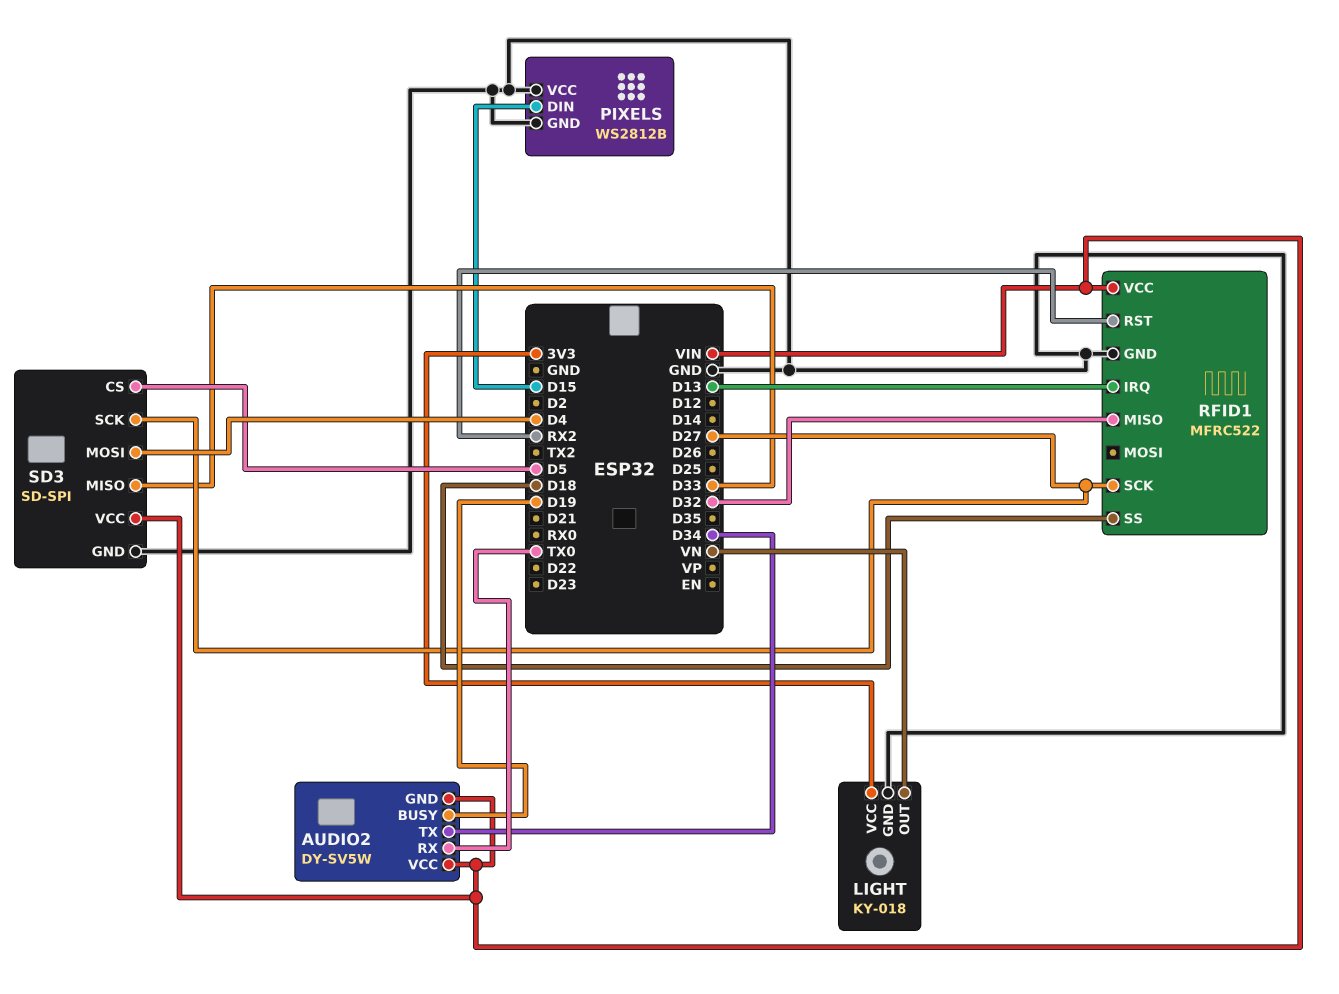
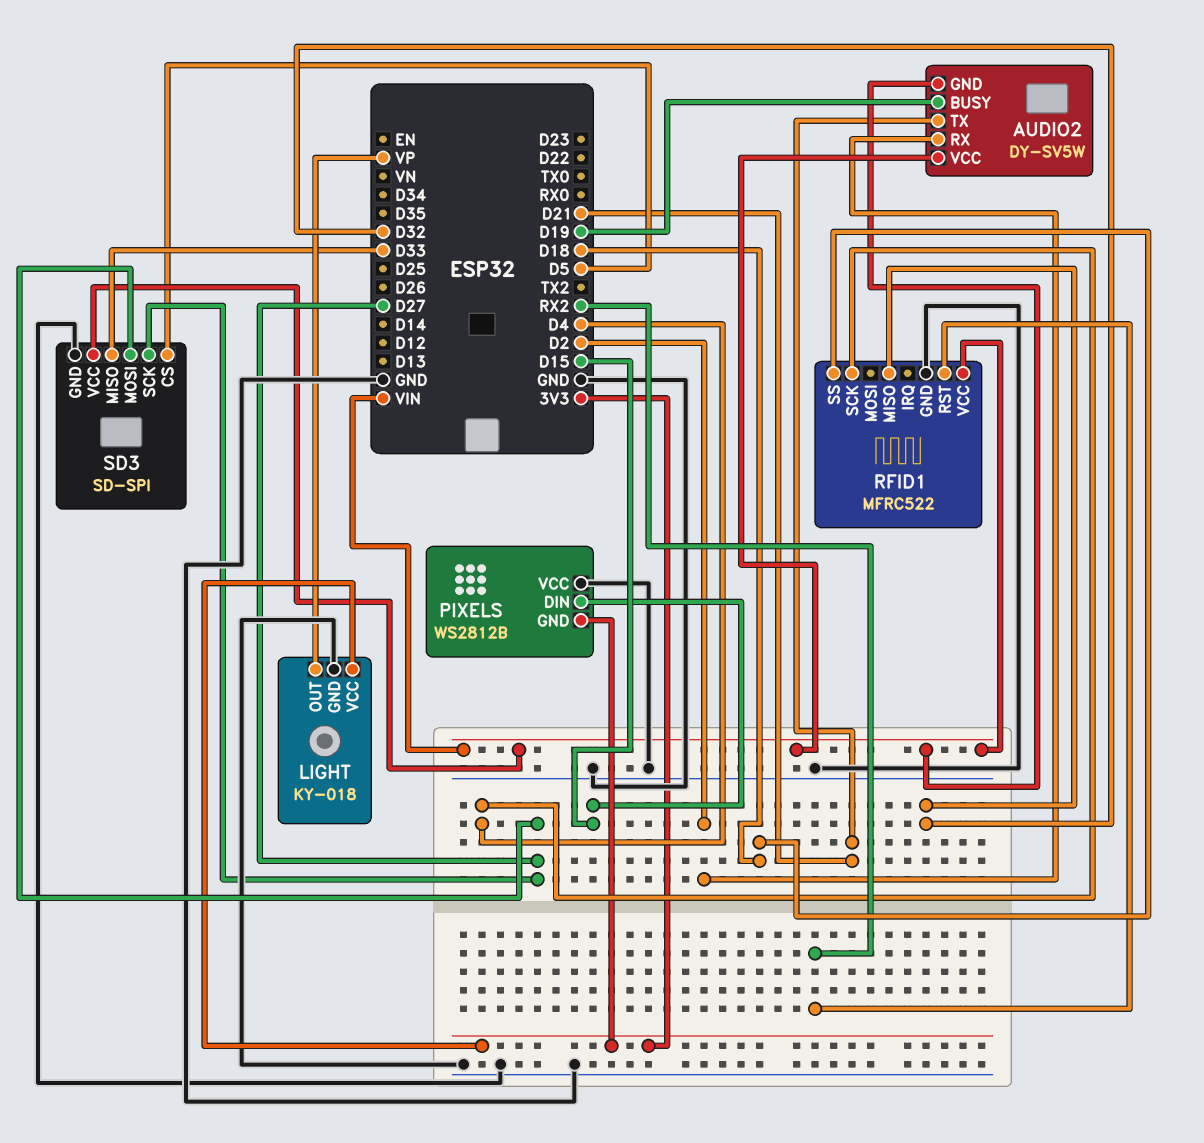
AUDIO2 pin RX: TX0 -> D2
AUDIO2 pin TX: D34 -> D21
LIGHT pin OUT: VN -> VP
PIXELS pin GND: GND -> 3V3
RFID1 pin IRQ: D13 -> none
RFID1 pin SCK: D27 -> D4
SD3 pin MOSI: D4 -> D27

